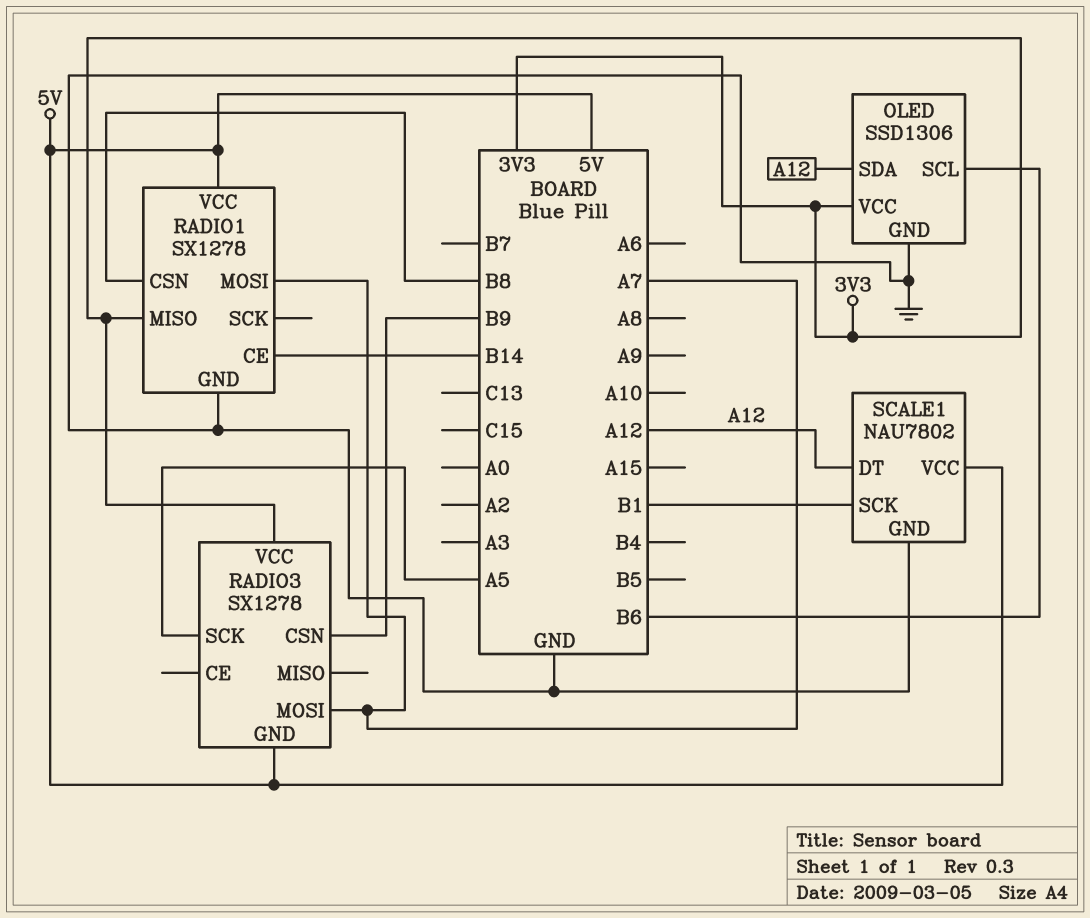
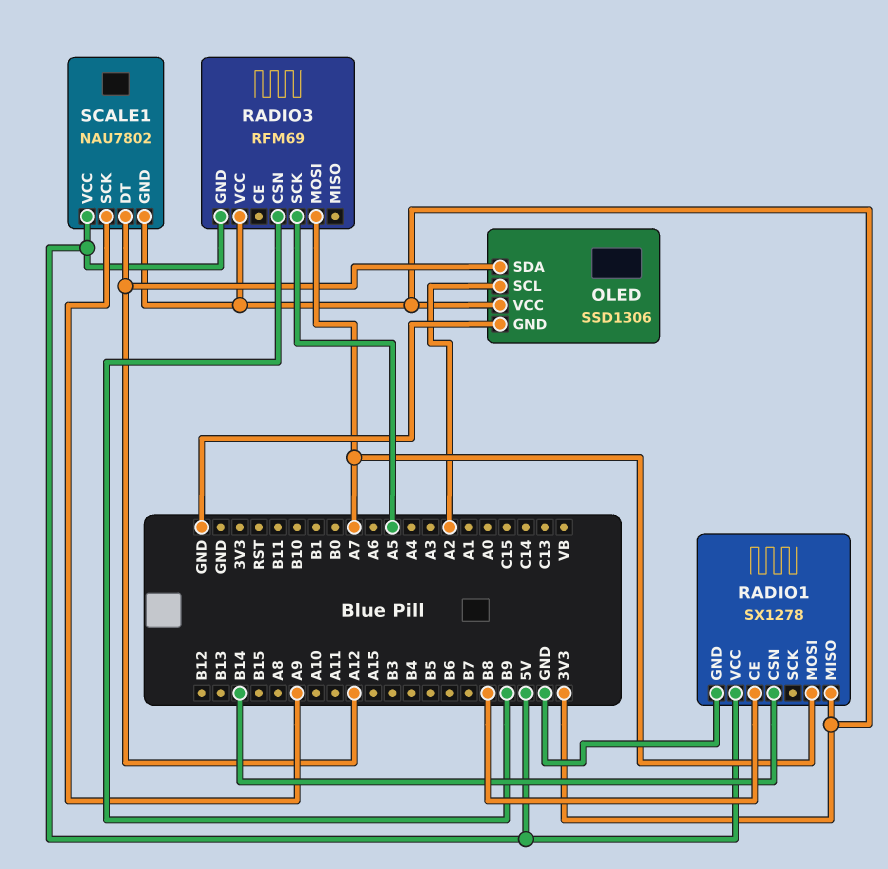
OLED pin SCL: B6 -> A2
RADIO1 pin CE: B14 -> B8
RADIO1 pin CSN: B8 -> B14
RADIO3: SX1278 -> RFM69
SCALE1 pin GND: GND -> 3V3
SCALE1 pin SCK: B1 -> A9

